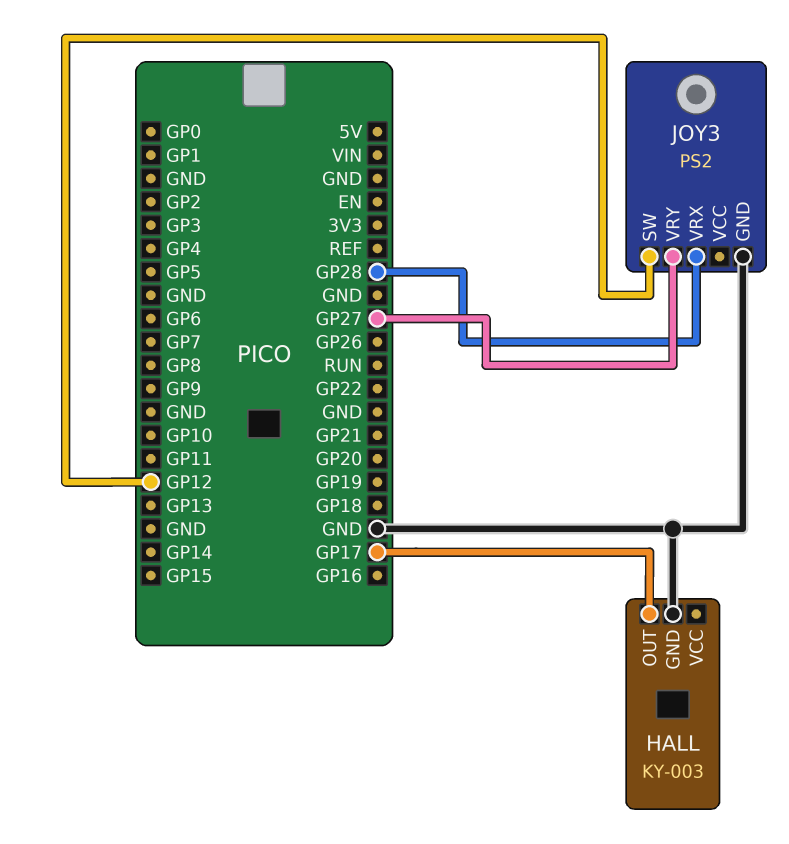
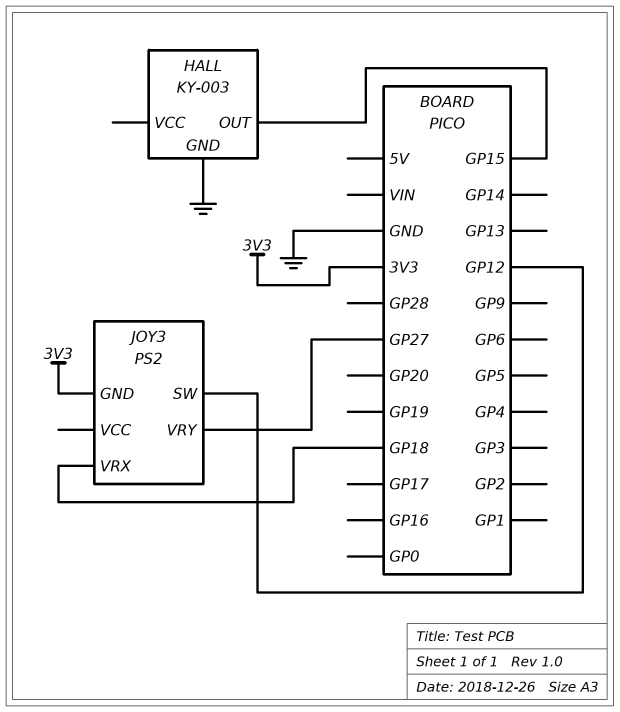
HALL pin OUT: GP17 -> GP15
JOY3 pin GND: GND -> 3V3
JOY3 pin VRX: GP28 -> GP18

